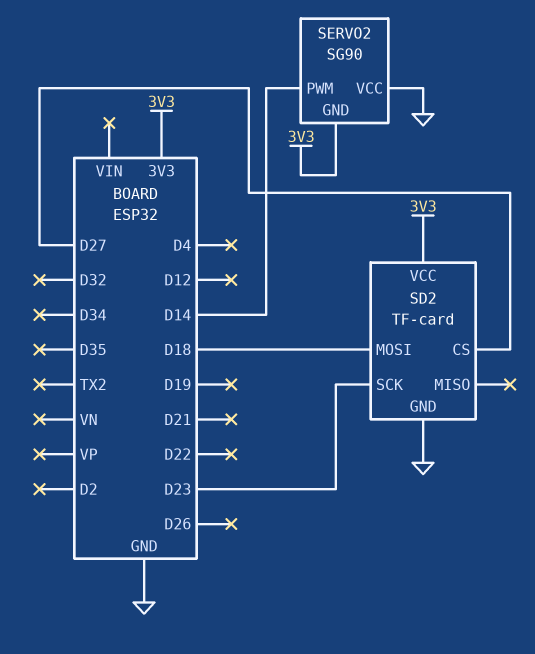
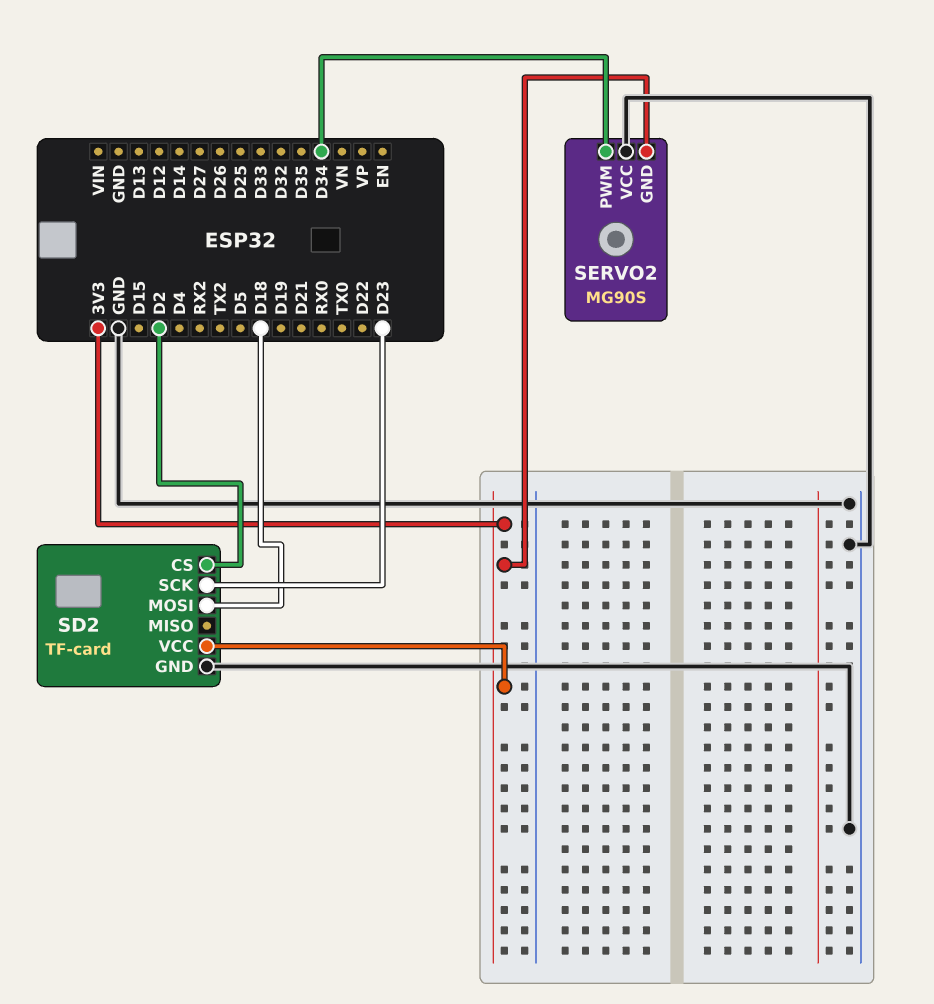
SD2 pin CS: D27 -> D2
SERVO2: SG90 -> MG90S
SERVO2 pin PWM: D14 -> D34

